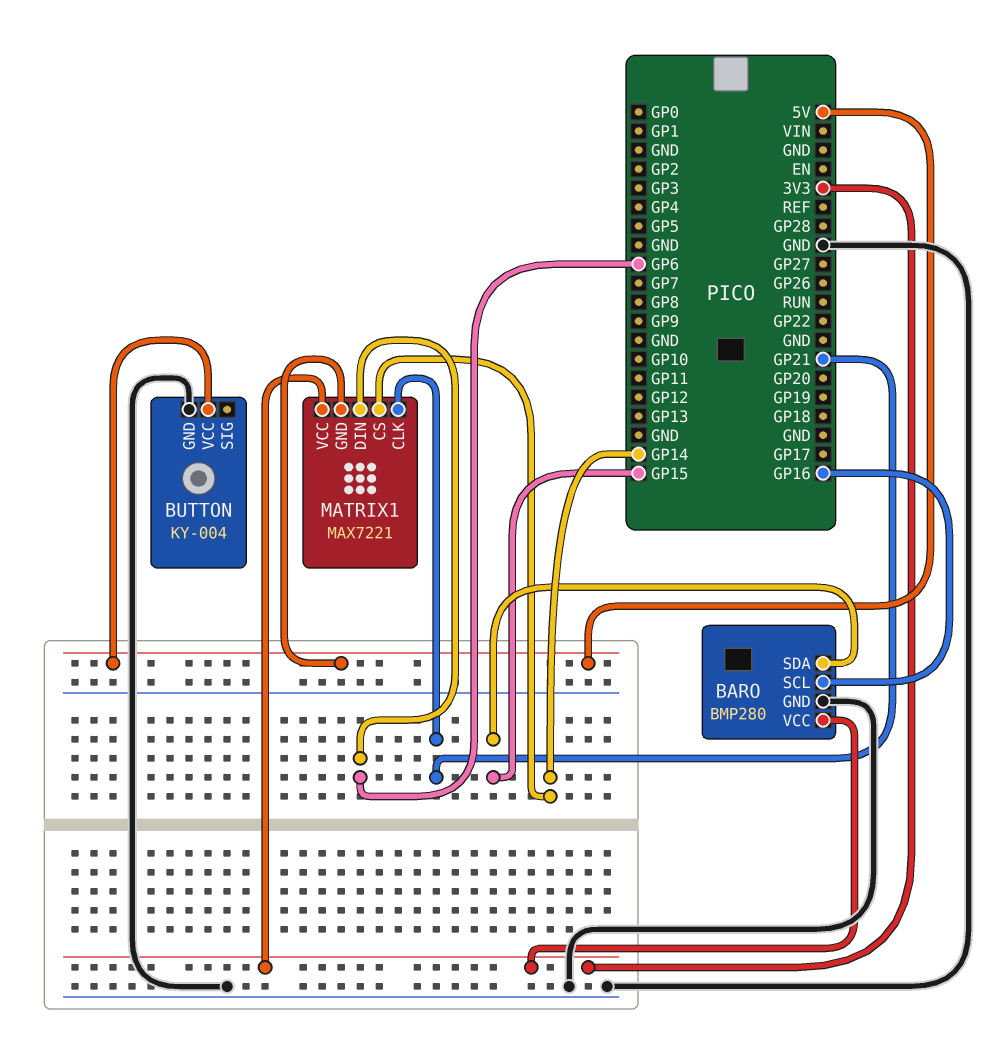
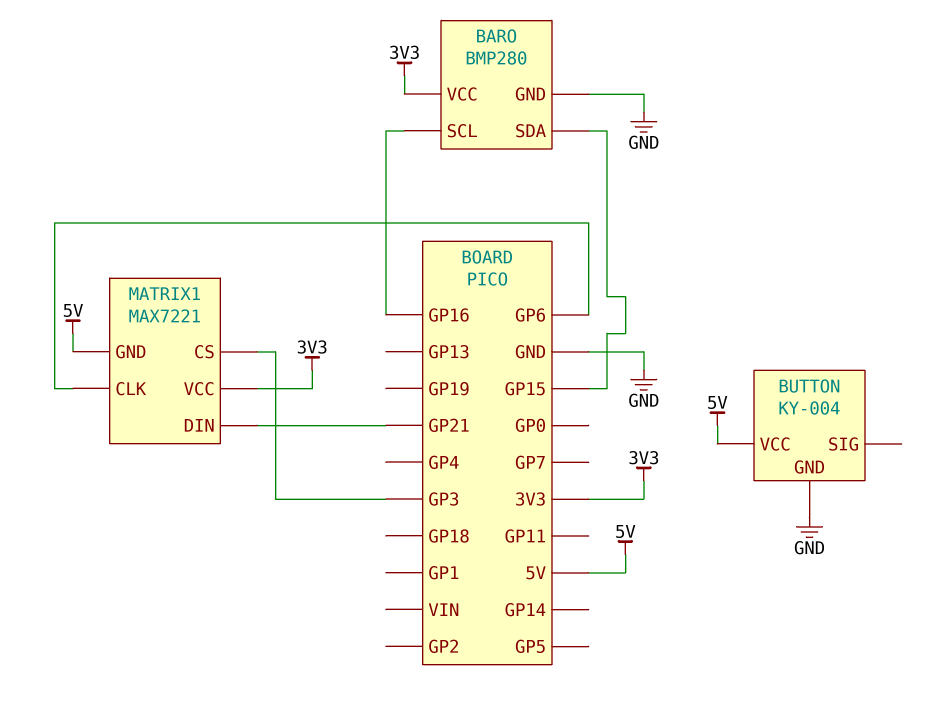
MATRIX1 pin CLK: GP21 -> GP6
MATRIX1 pin CS: GP14 -> GP3
MATRIX1 pin DIN: GP6 -> GP21

